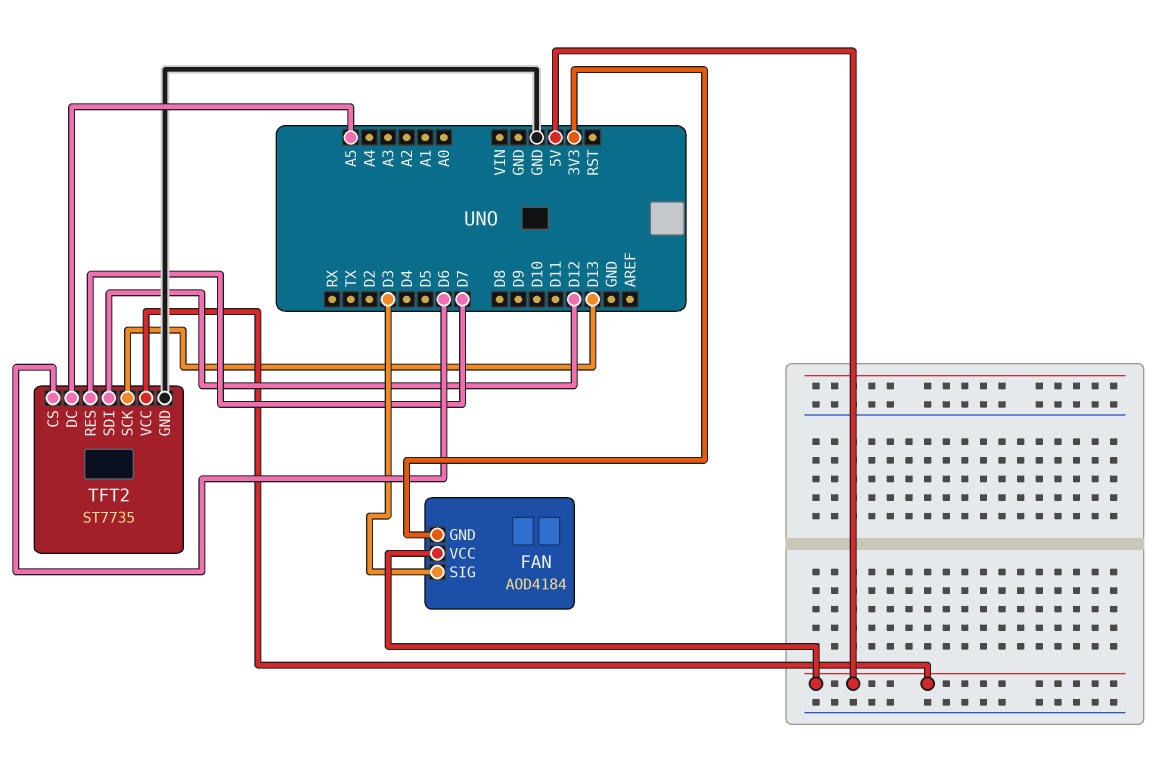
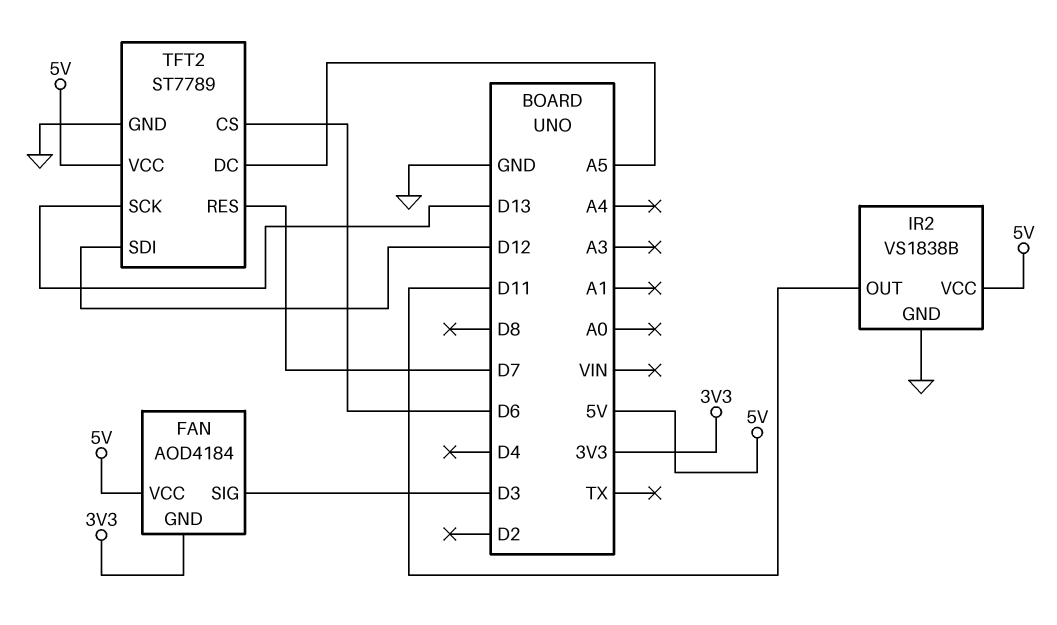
IR2: none -> VS1838B
IR2 pin GND: none -> GND
IR2 pin OUT: none -> D11
IR2 pin VCC: none -> 5V
TFT2: ST7735 -> ST7789

